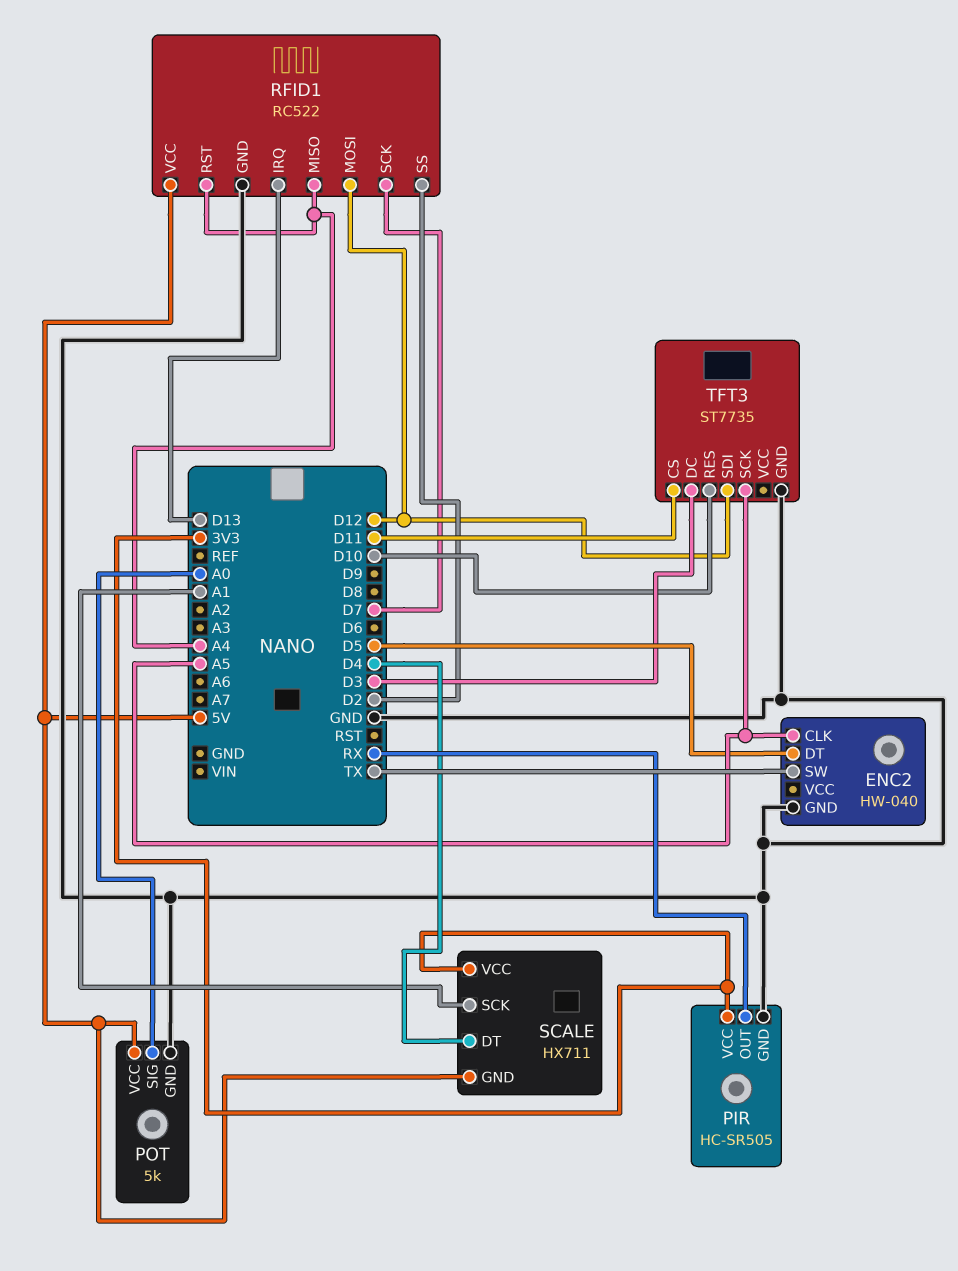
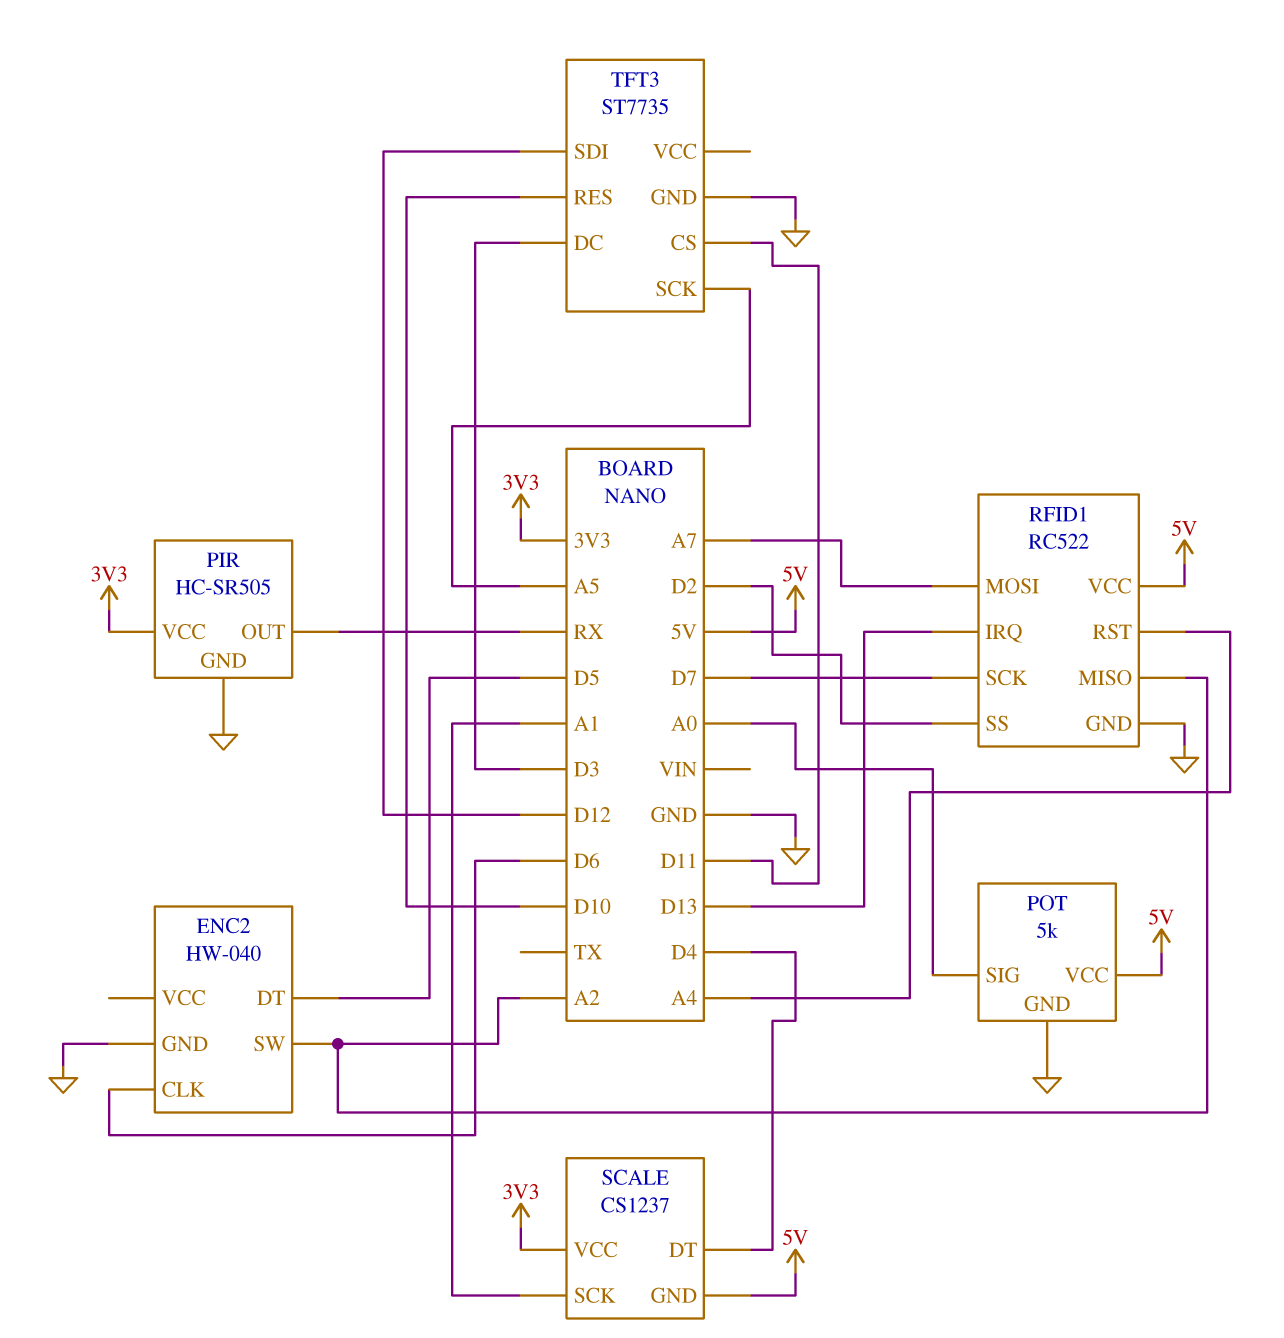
ENC2 pin CLK: A5 -> D6
ENC2 pin SW: TX -> A2
RFID1 pin MISO: A4 -> A2
RFID1 pin MOSI: D12 -> A7
SCALE: HX711 -> CS1237

